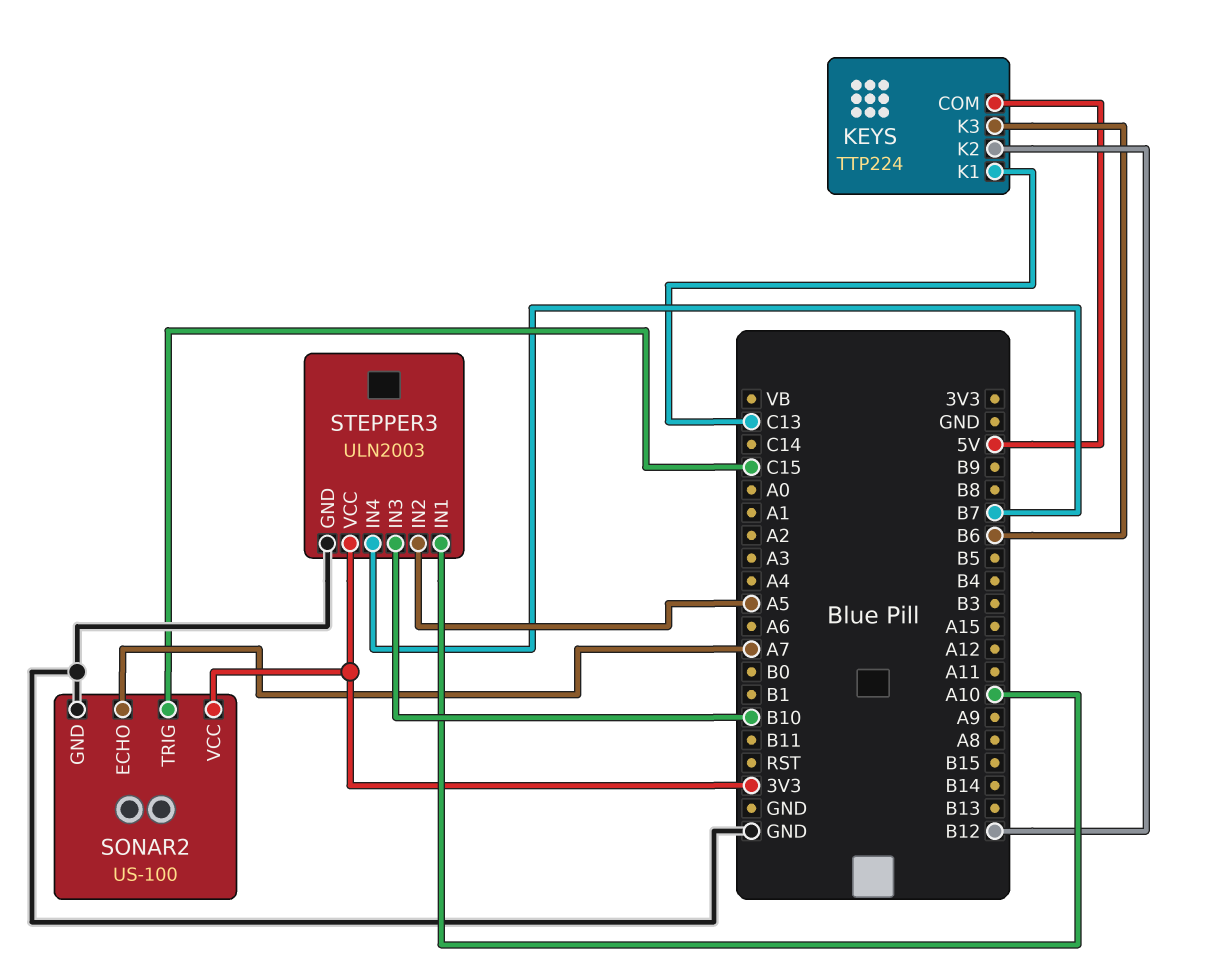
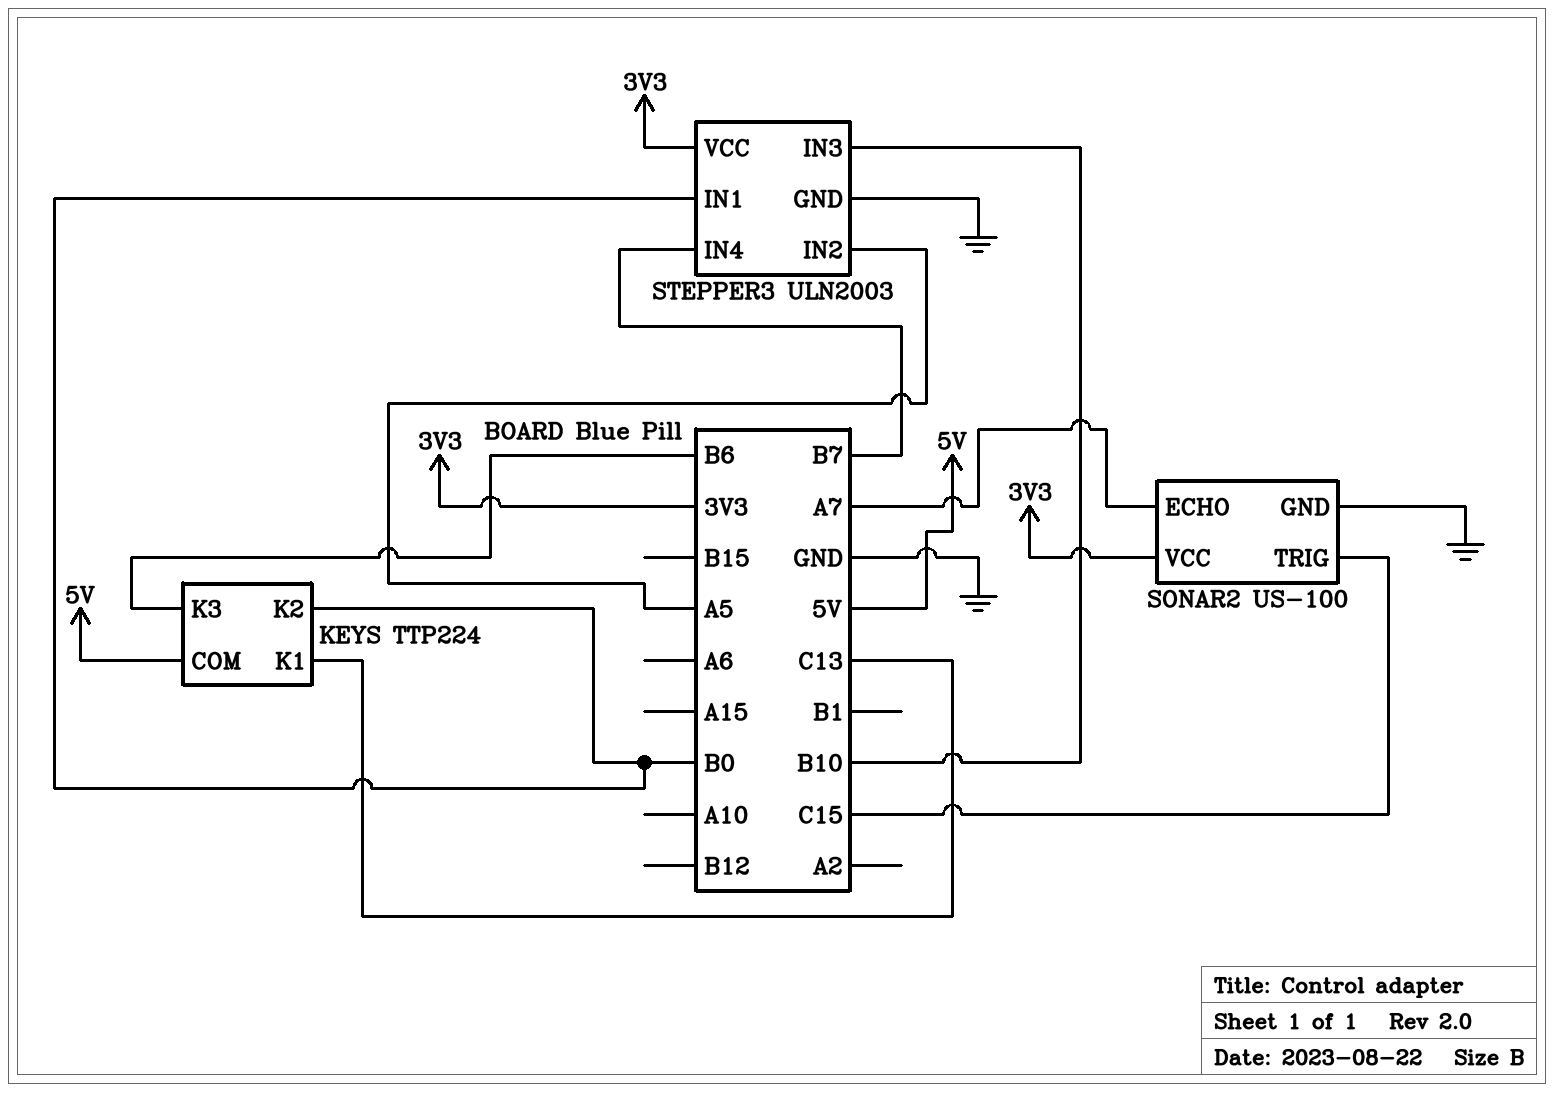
KEYS pin K2: B12 -> B0
STEPPER3 pin IN1: A10 -> B0

